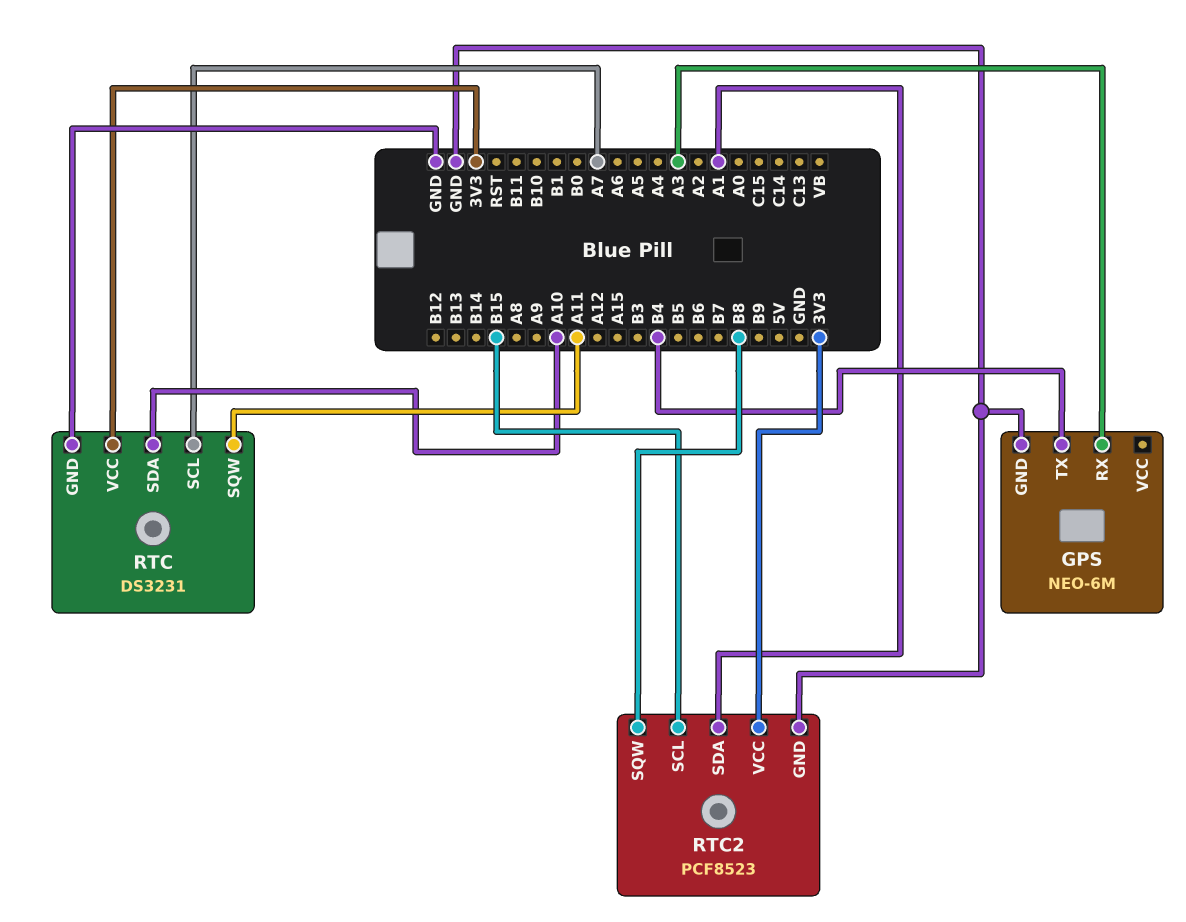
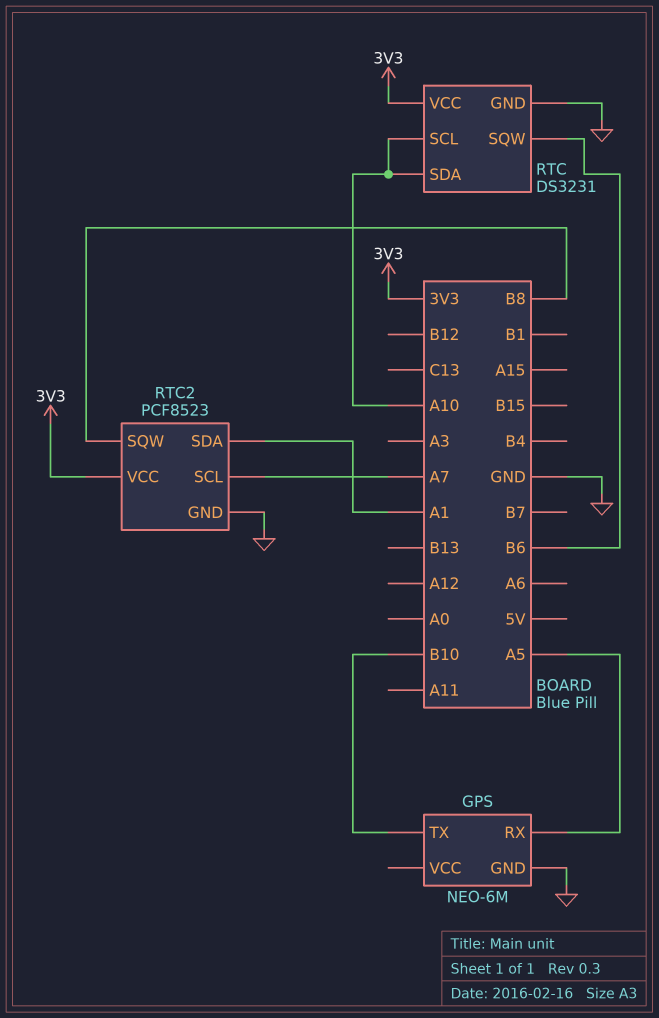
GPS pin RX: A3 -> A5
GPS pin TX: B4 -> B10
RTC pin SCL: A7 -> A10
RTC pin SQW: A11 -> B6
RTC2 pin SCL: B15 -> A7

